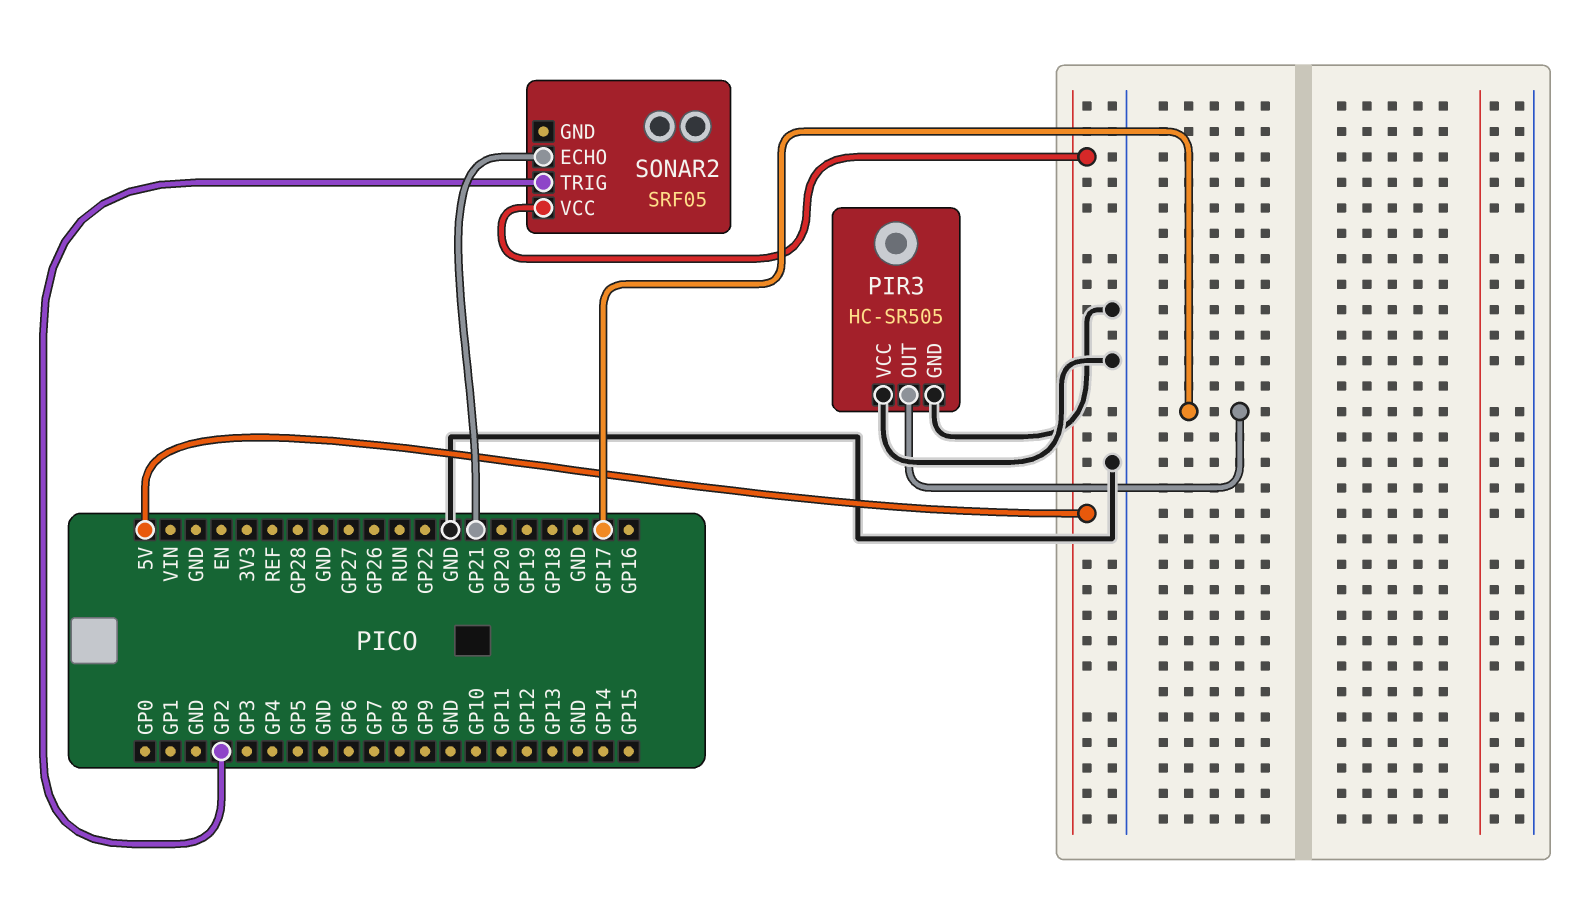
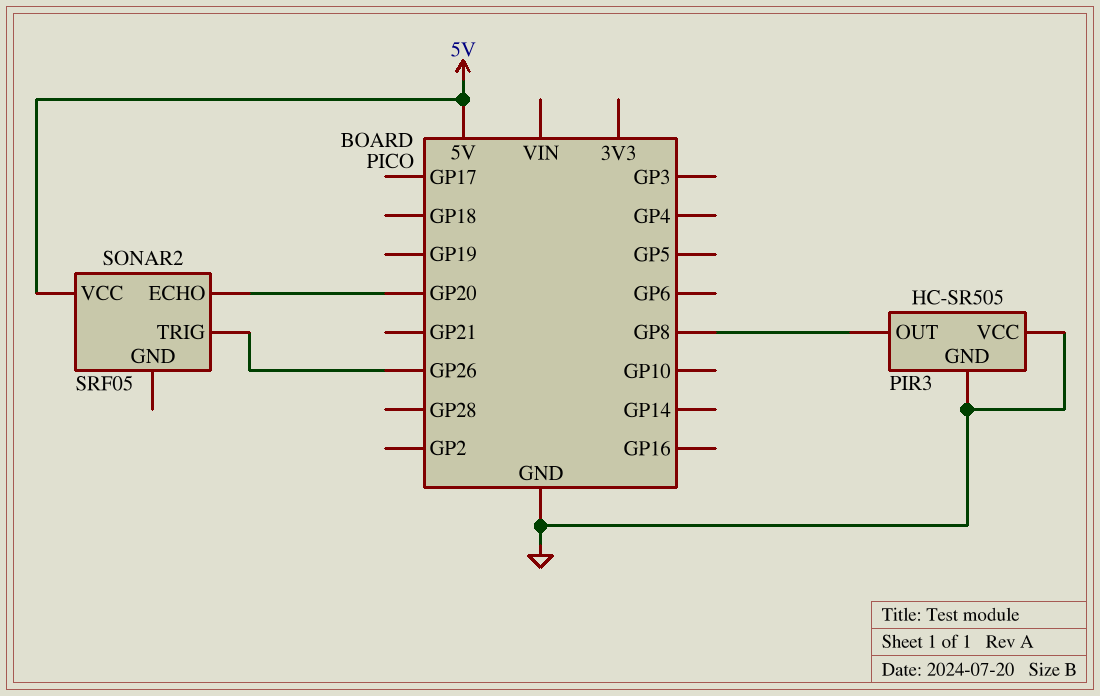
PIR3 pin OUT: GP17 -> GP8
SONAR2 pin ECHO: GP21 -> GP20
SONAR2 pin TRIG: GP2 -> GP26

